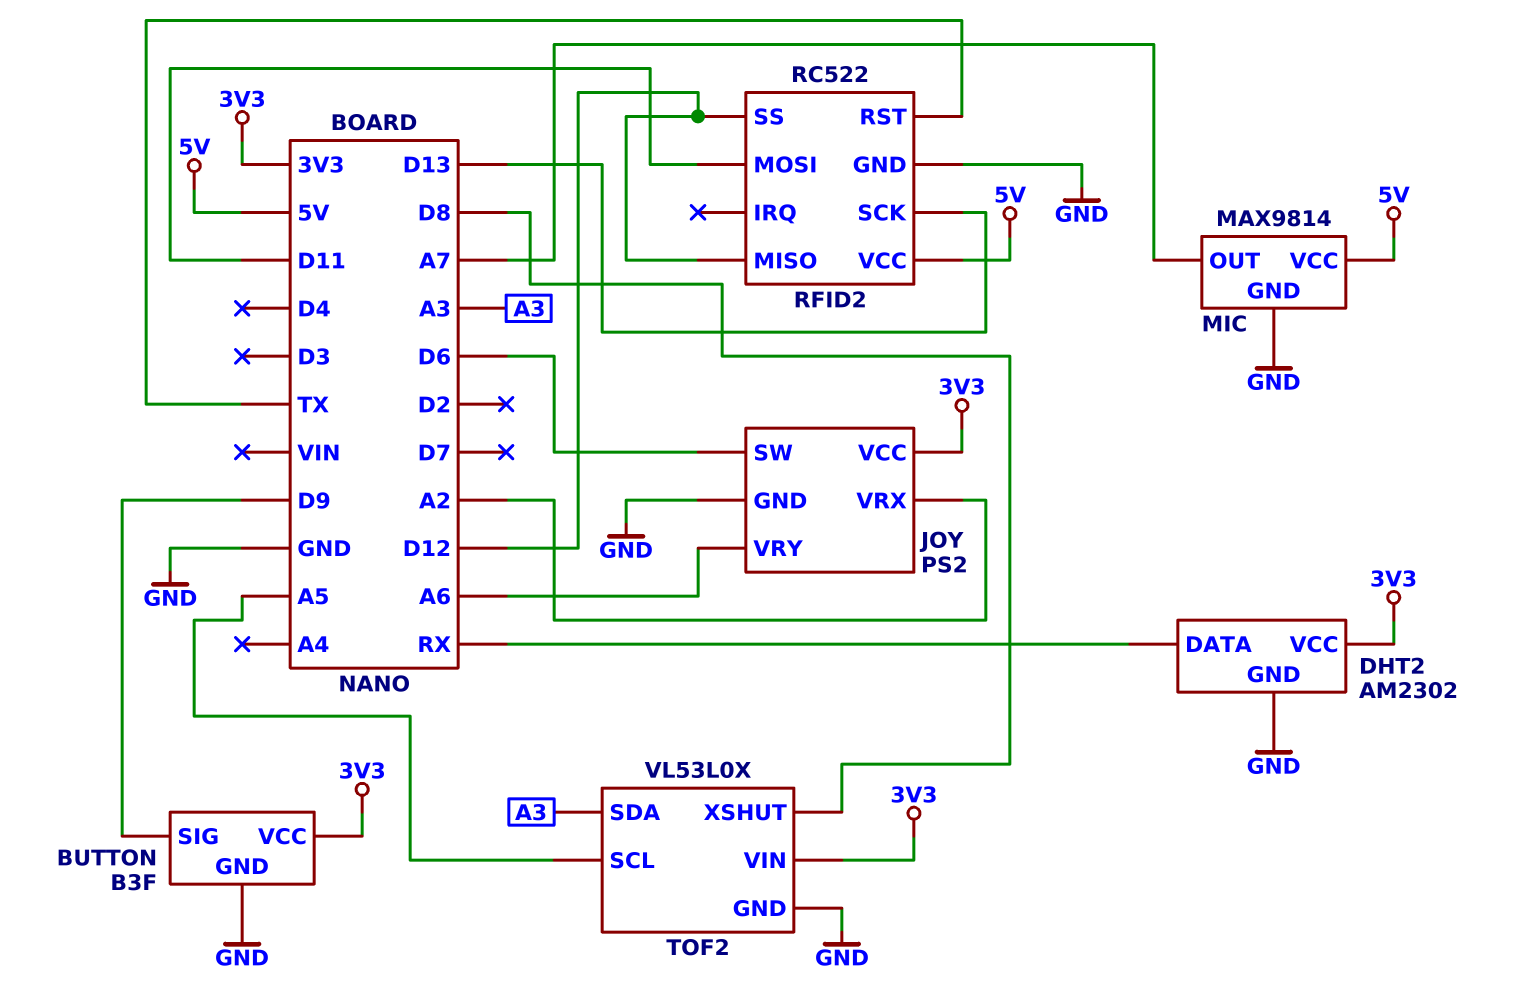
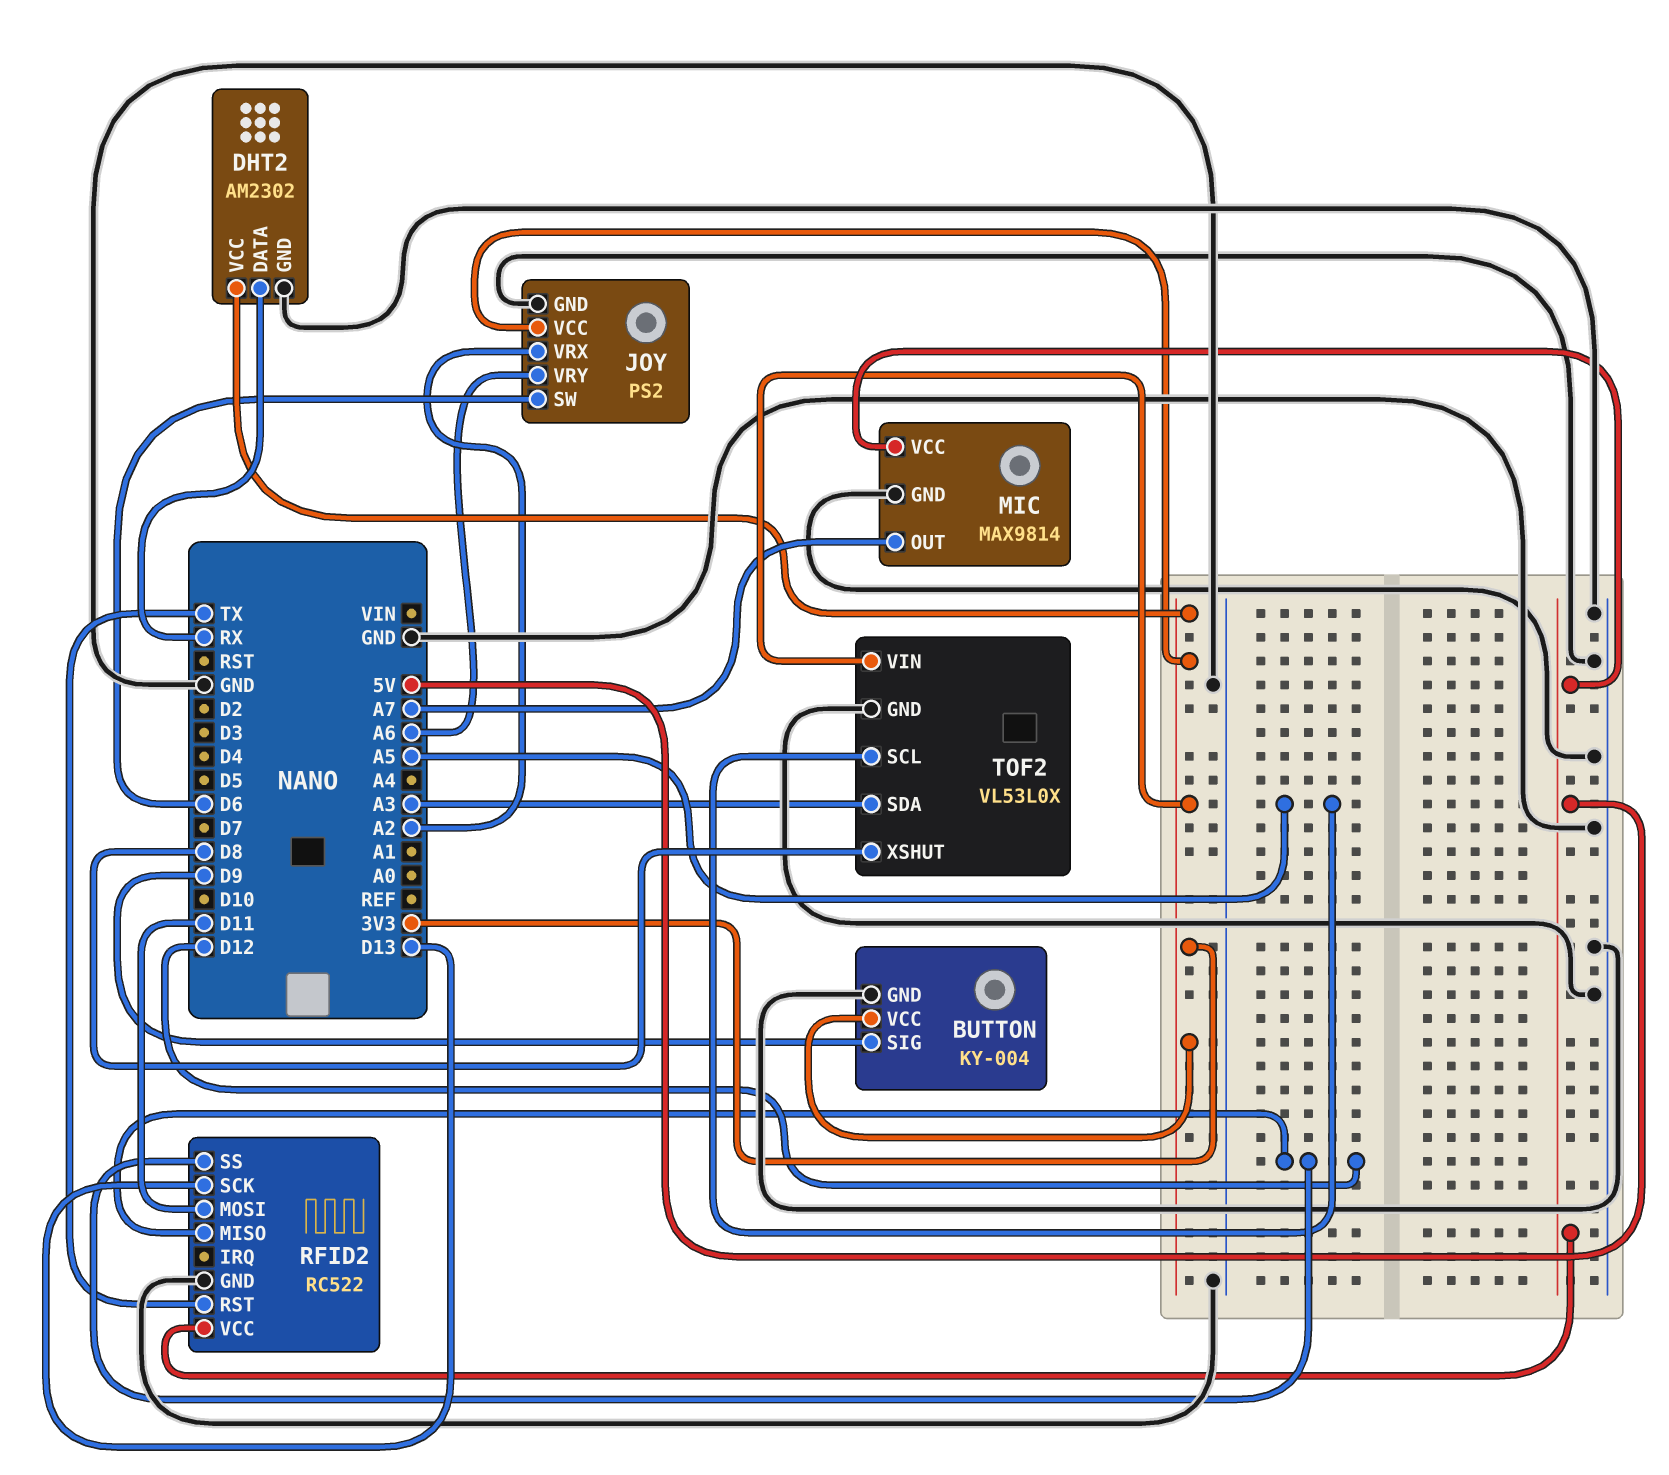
BUTTON: B3F -> KY-004

